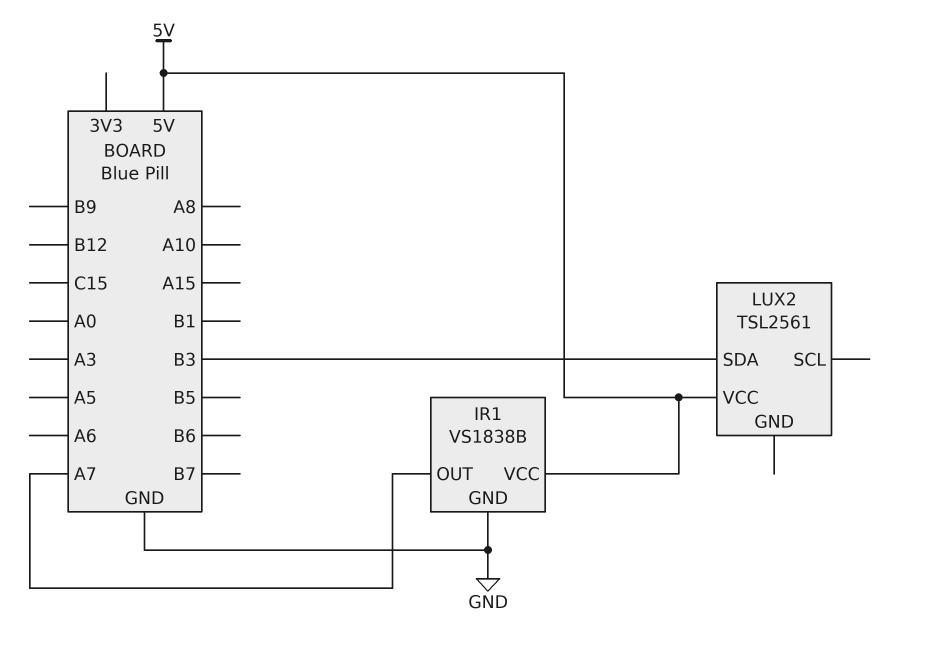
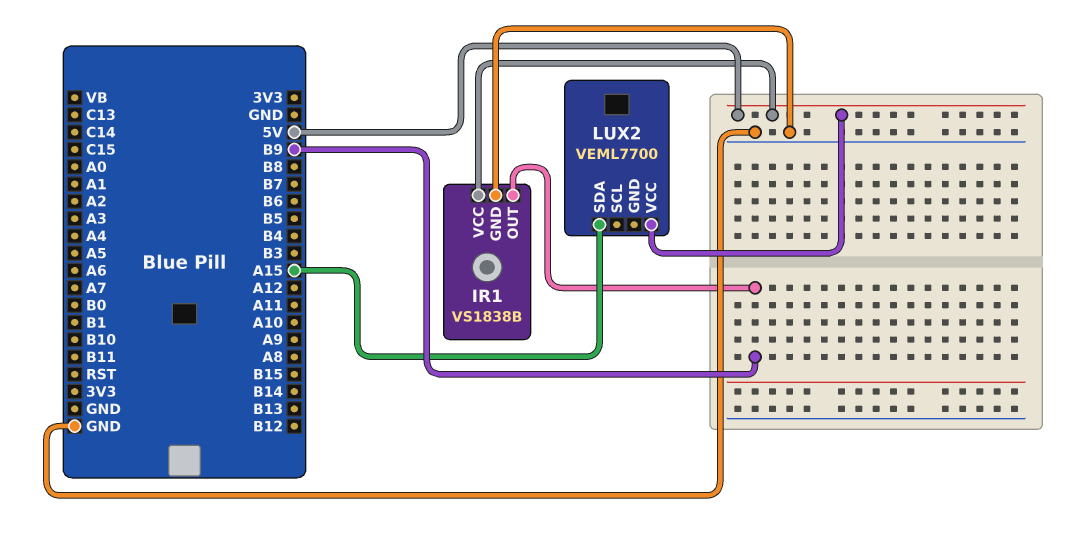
IR1 pin OUT: A7 -> B9
LUX2: TSL2561 -> VEML7700
LUX2 pin SDA: B3 -> A15

